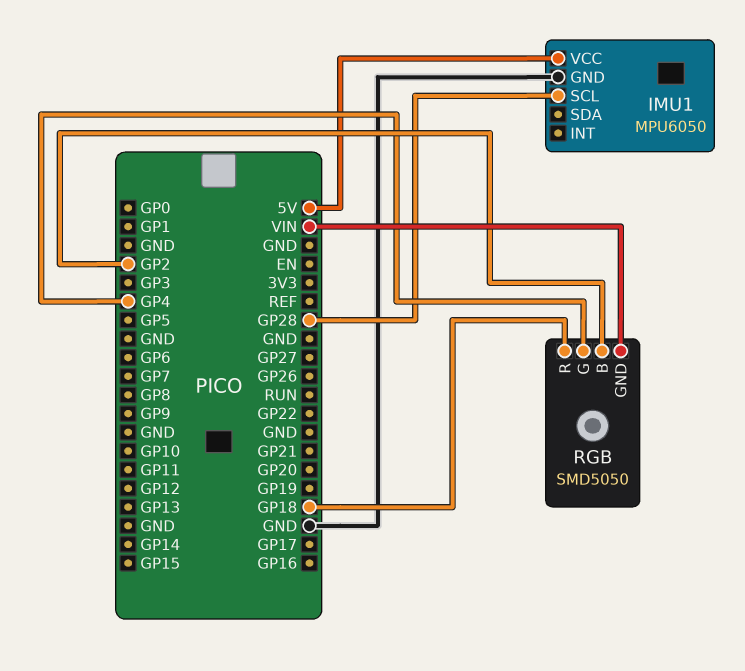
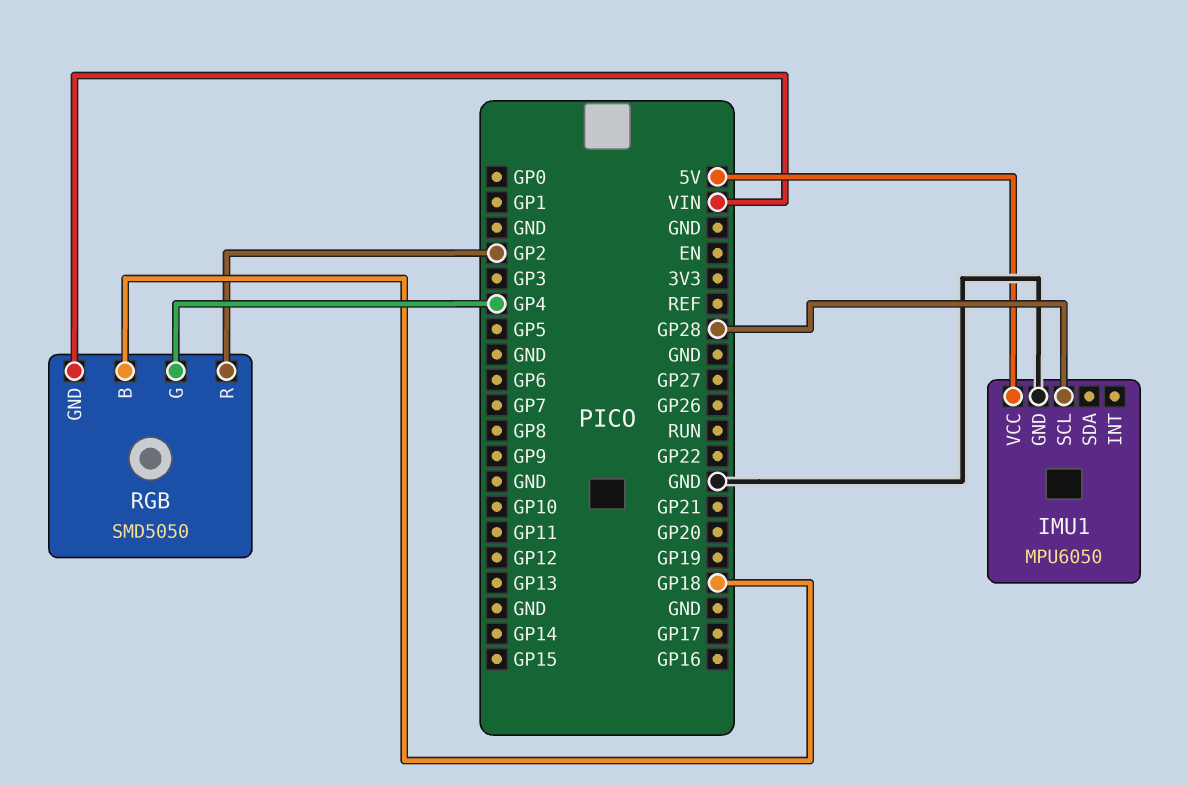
RGB pin B: GP2 -> GP18
RGB pin R: GP18 -> GP2

